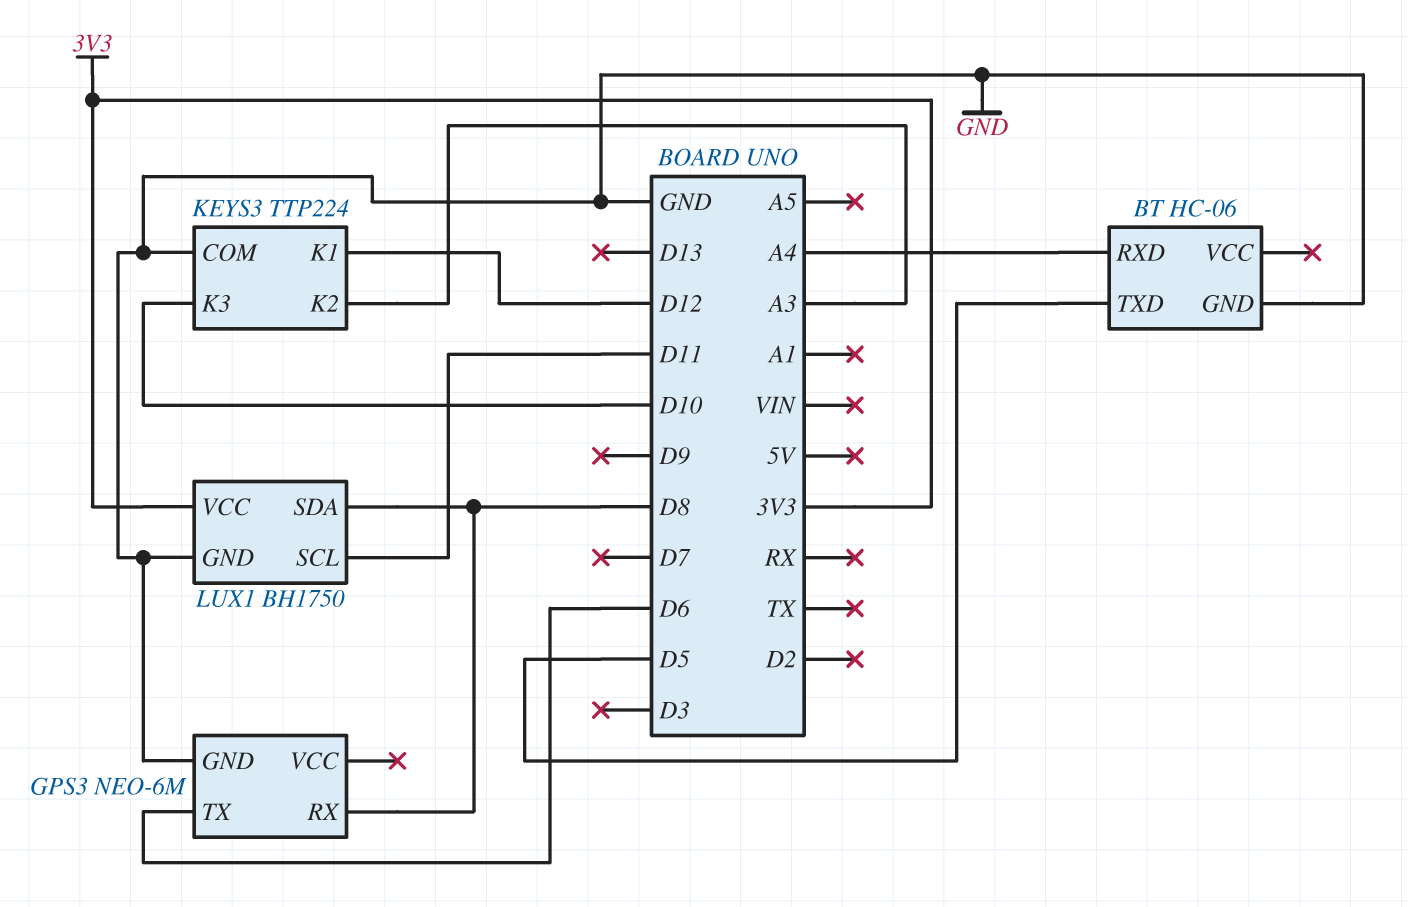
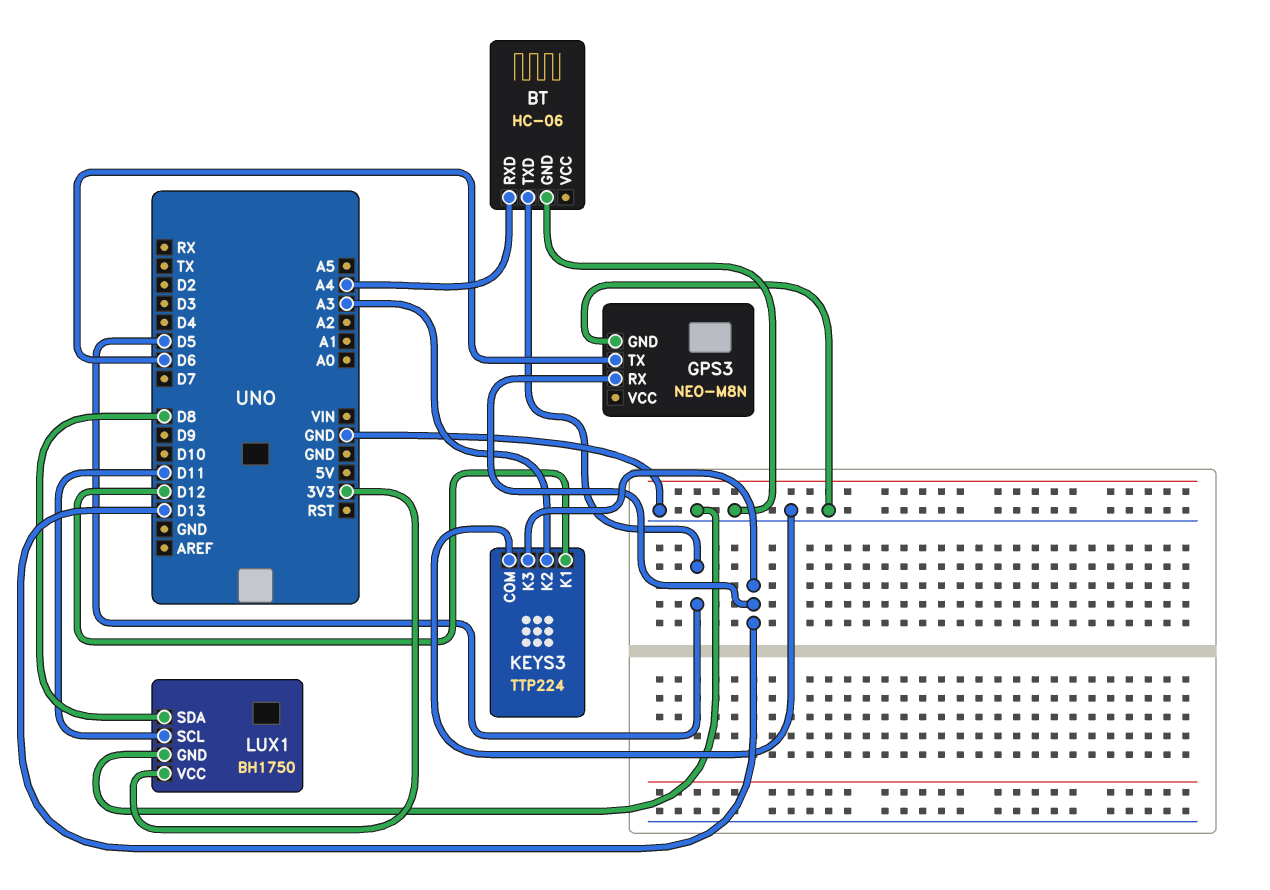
GPS3: NEO-6M -> NEO-M8N
GPS3 pin RX: D8 -> D13
KEYS3 pin K3: D10 -> D13

